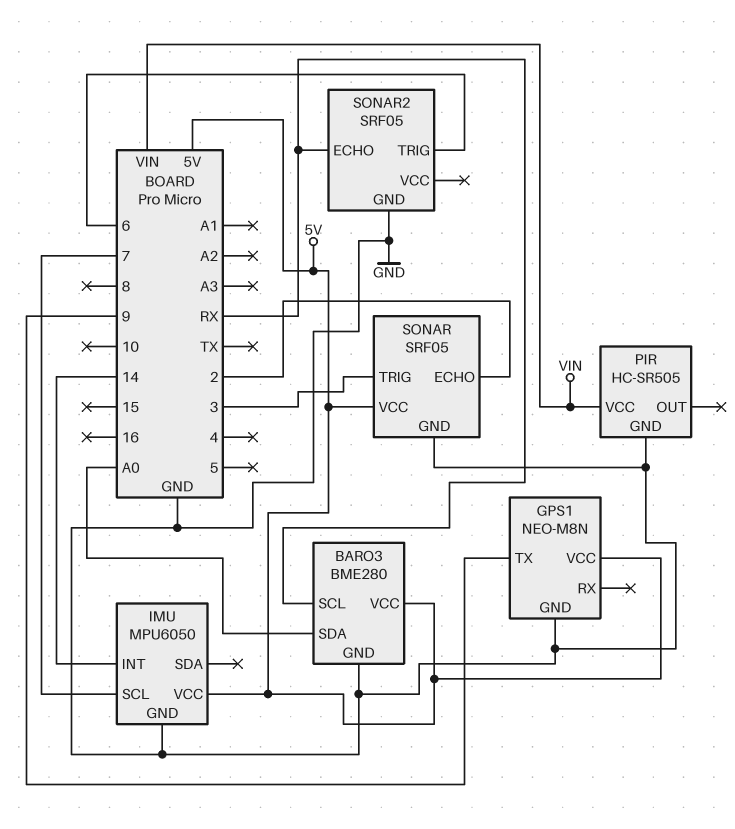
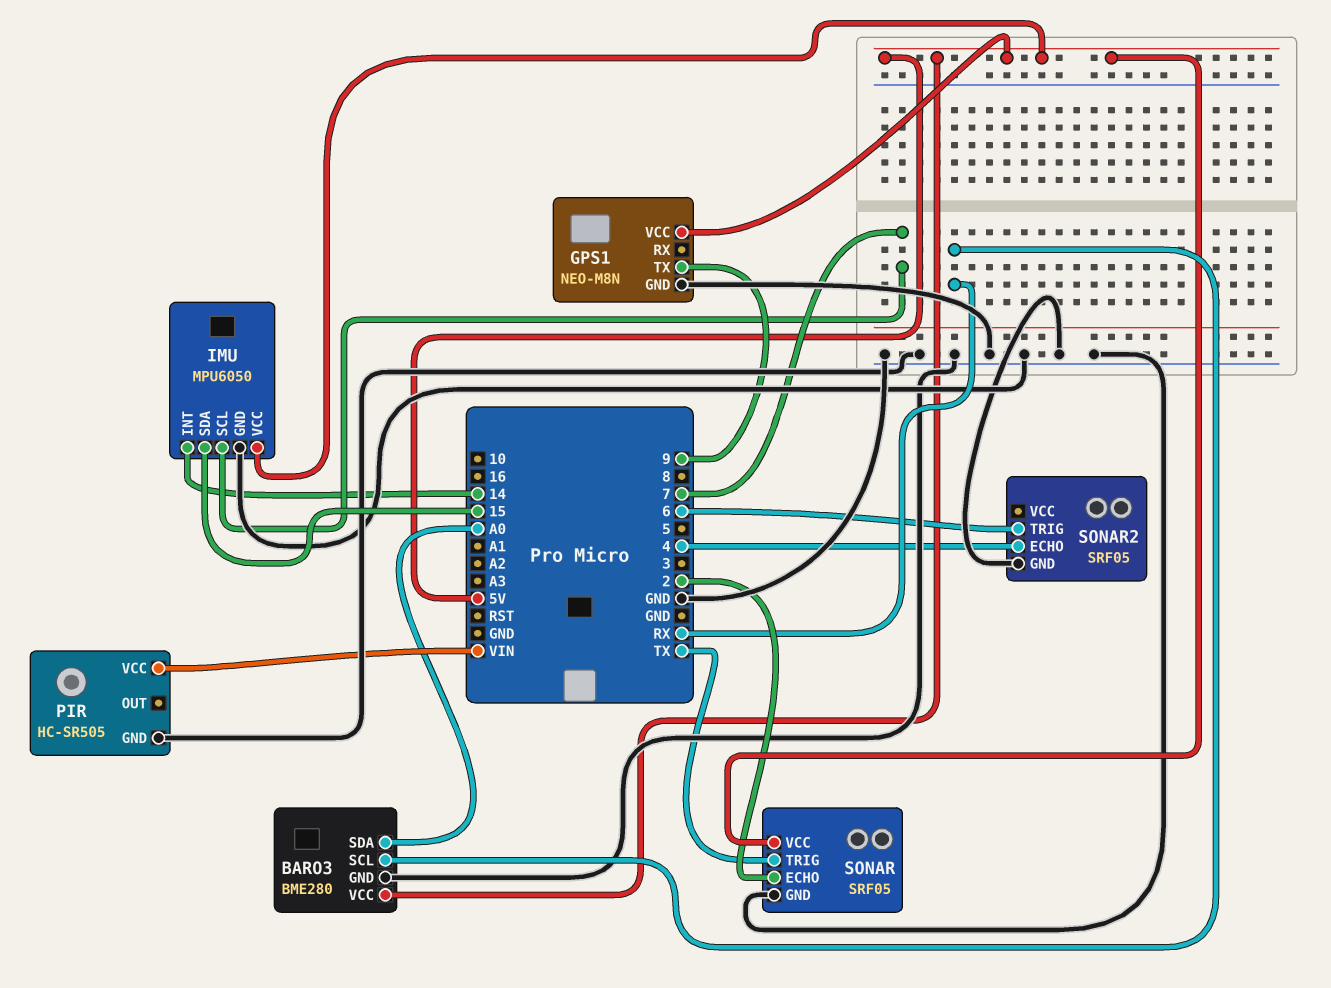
IMU pin SDA: none -> 15
SONAR pin TRIG: 3 -> TX
SONAR2 pin ECHO: RX -> 4

